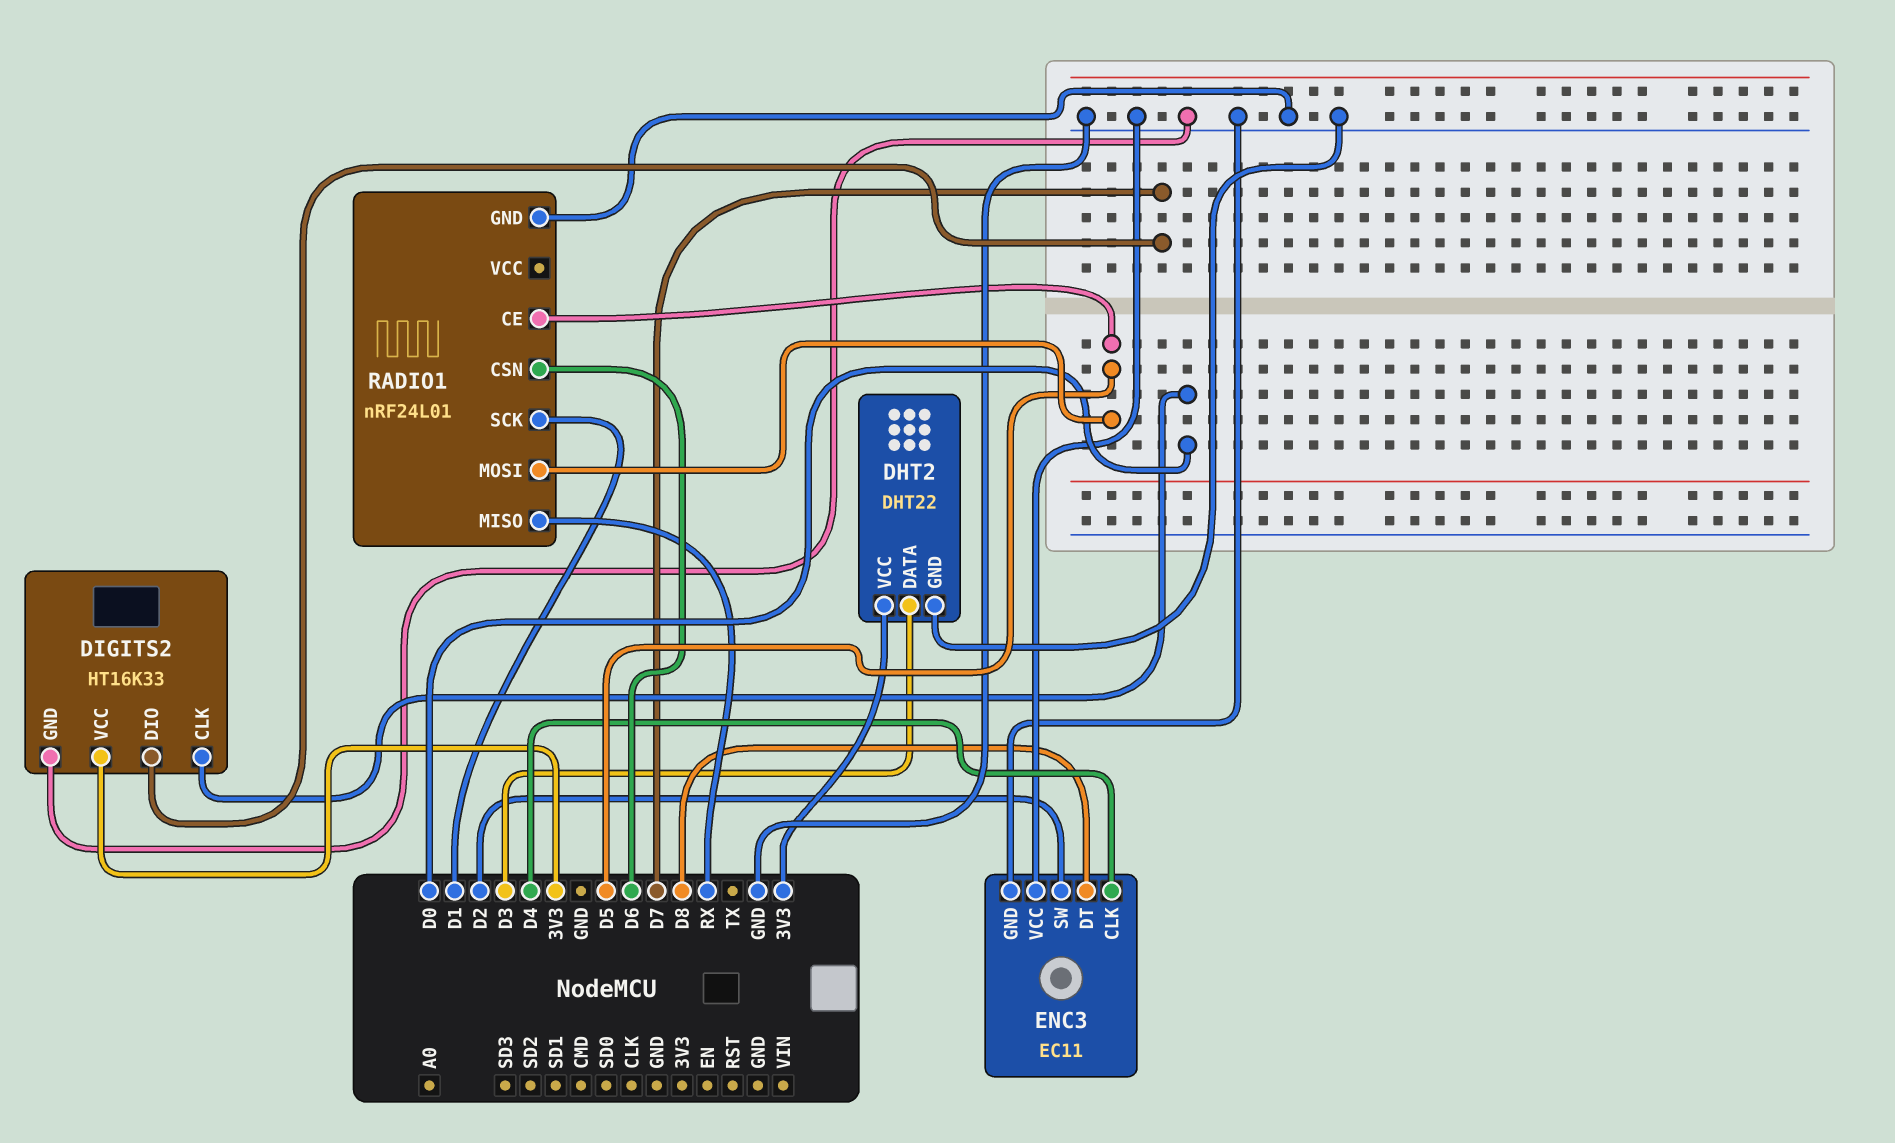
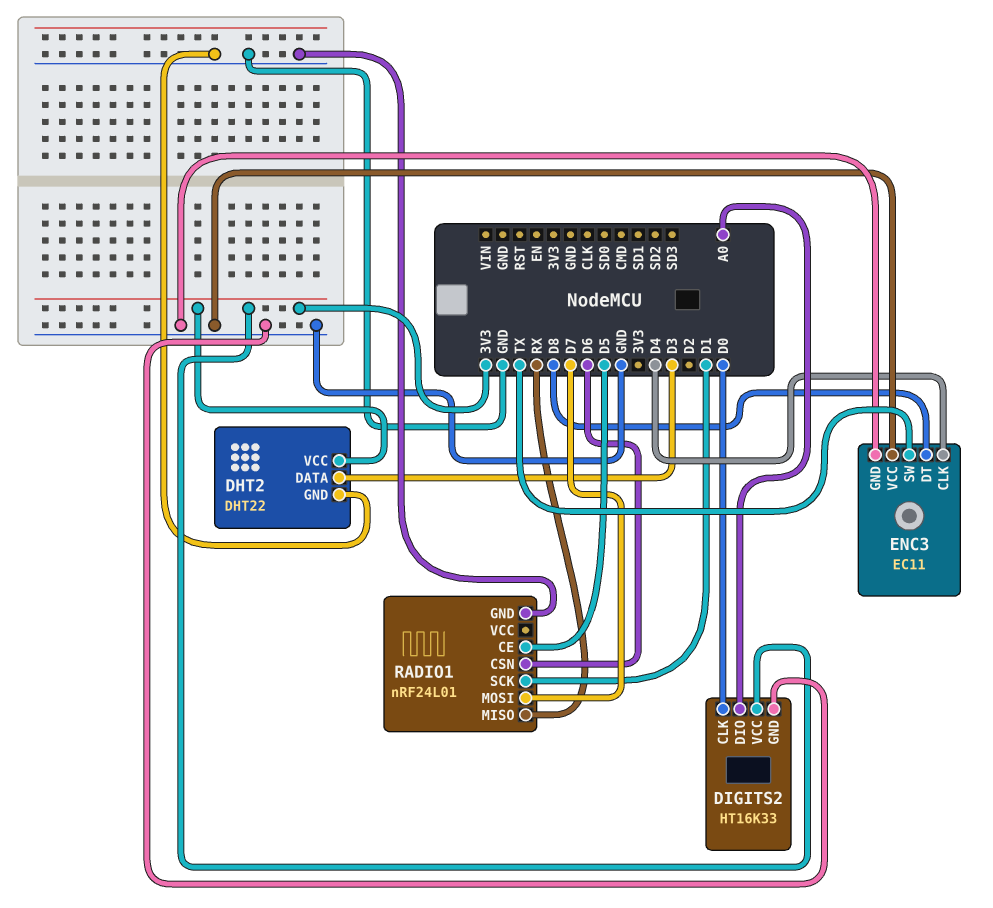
DIGITS2 pin DIO: D7 -> A0
ENC3 pin SW: D2 -> TX
RADIO1 pin MOSI: D5 -> D7

